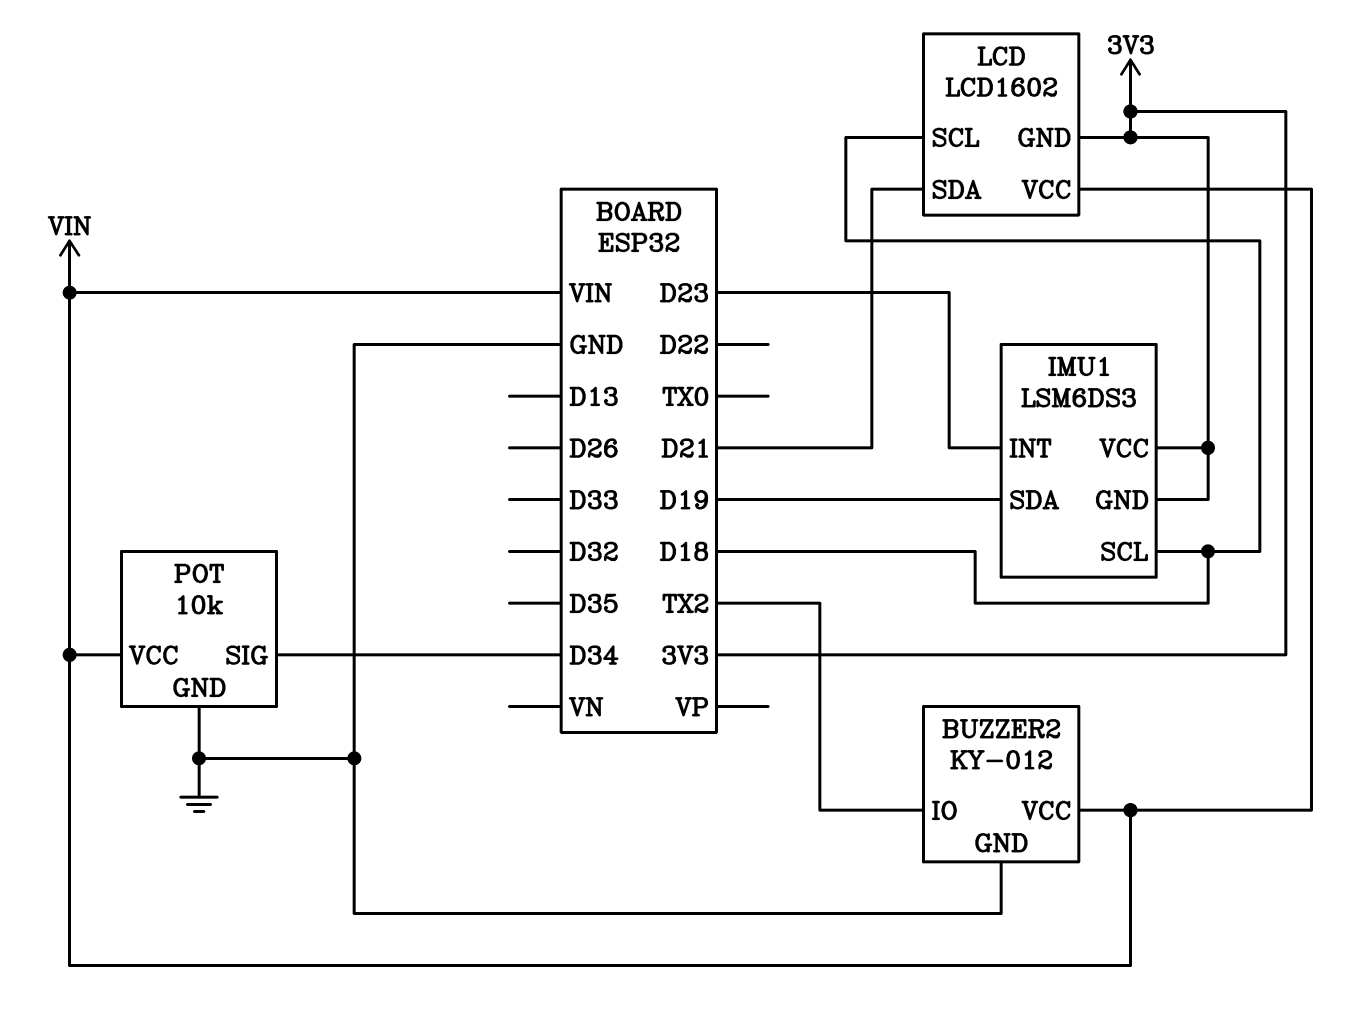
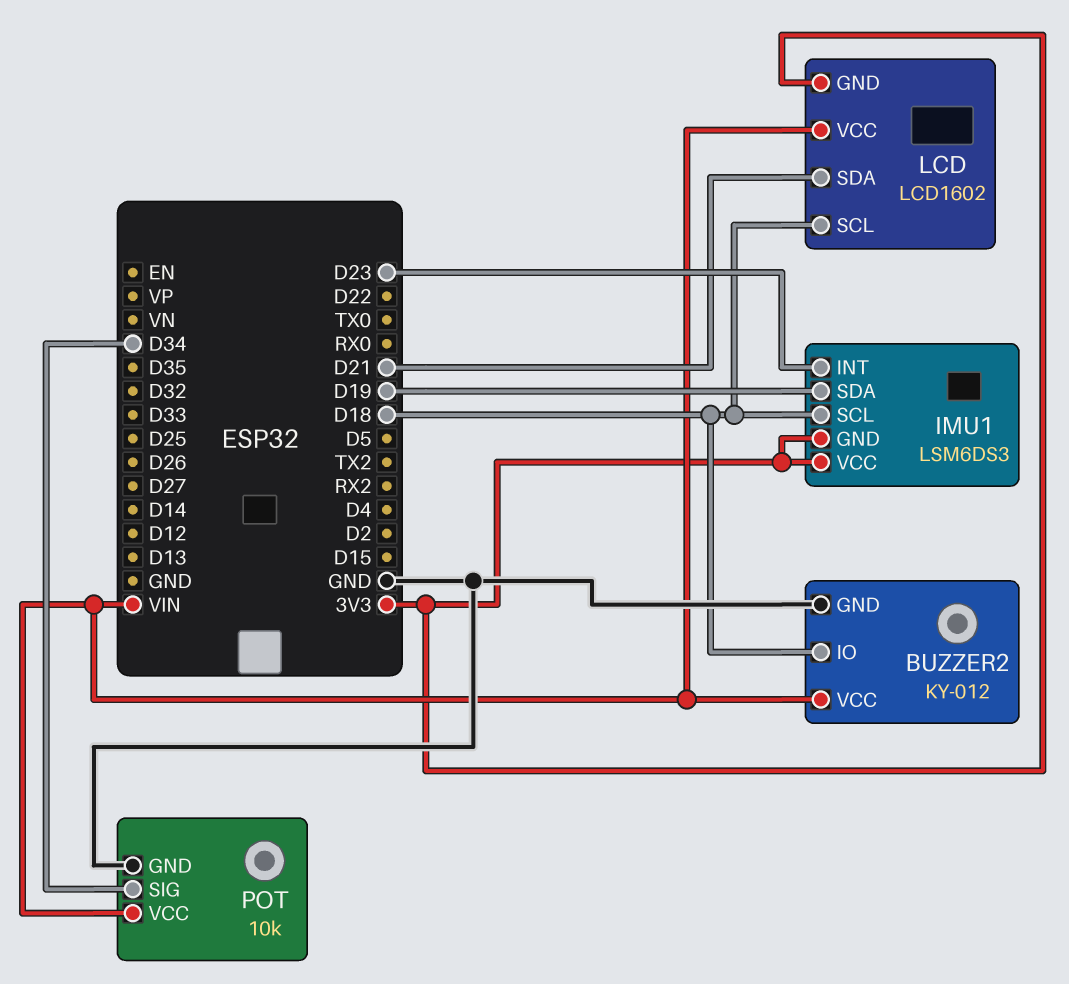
BUZZER2 pin IO: TX2 -> D18

